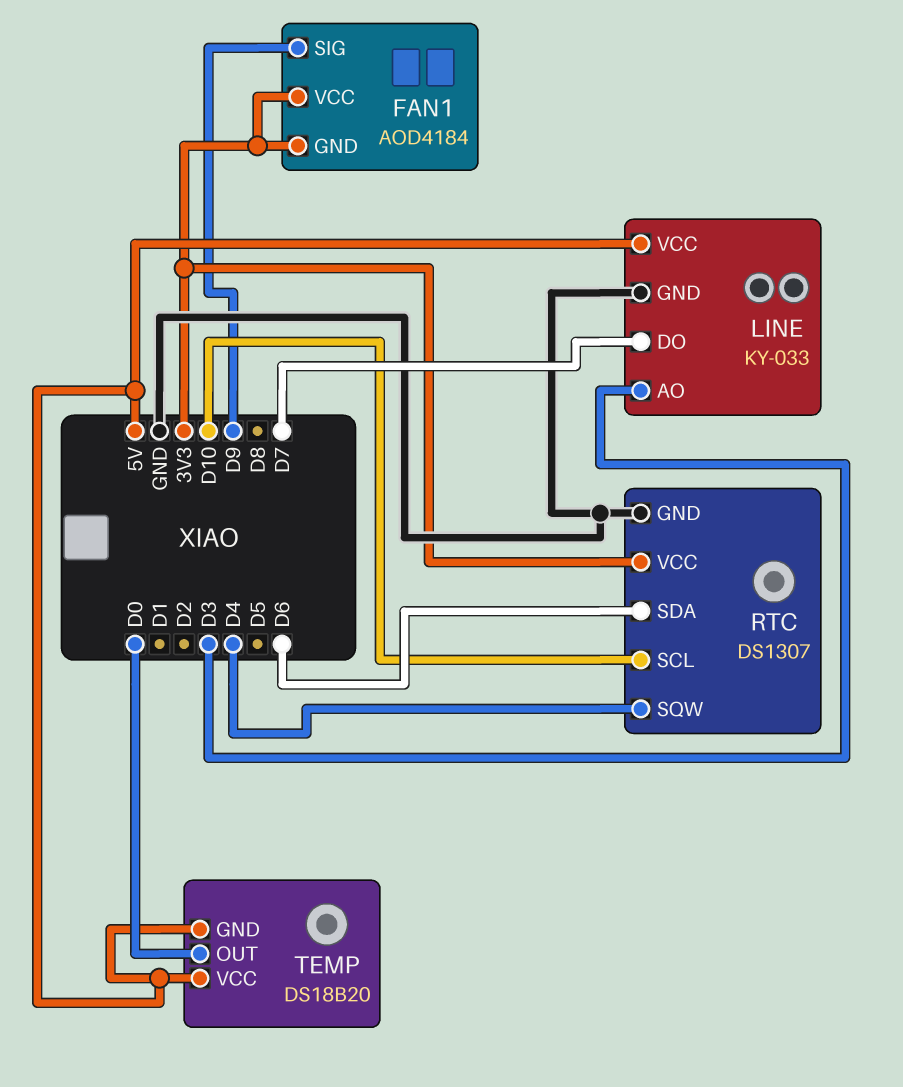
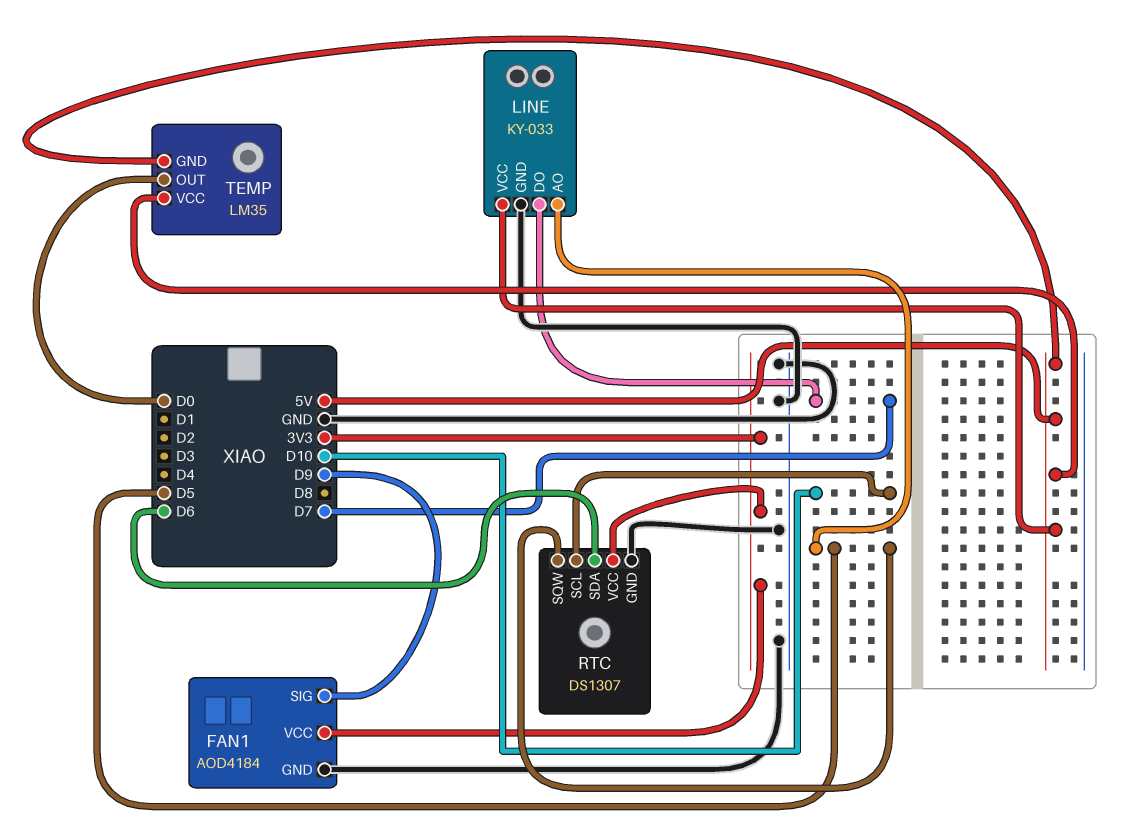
FAN1 pin GND: 3V3 -> GND
LINE pin AO: D3 -> D5
RTC pin SQW: D4 -> D5
TEMP: DS18B20 -> LM35

